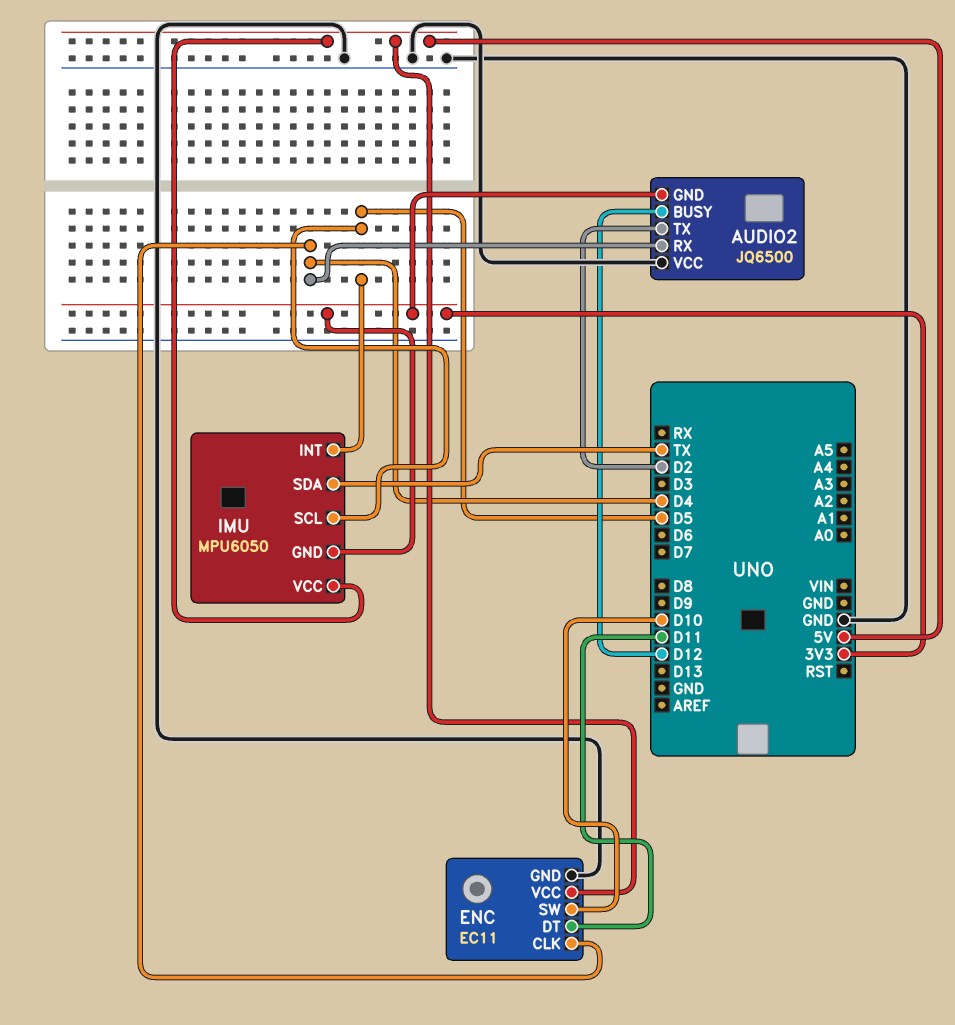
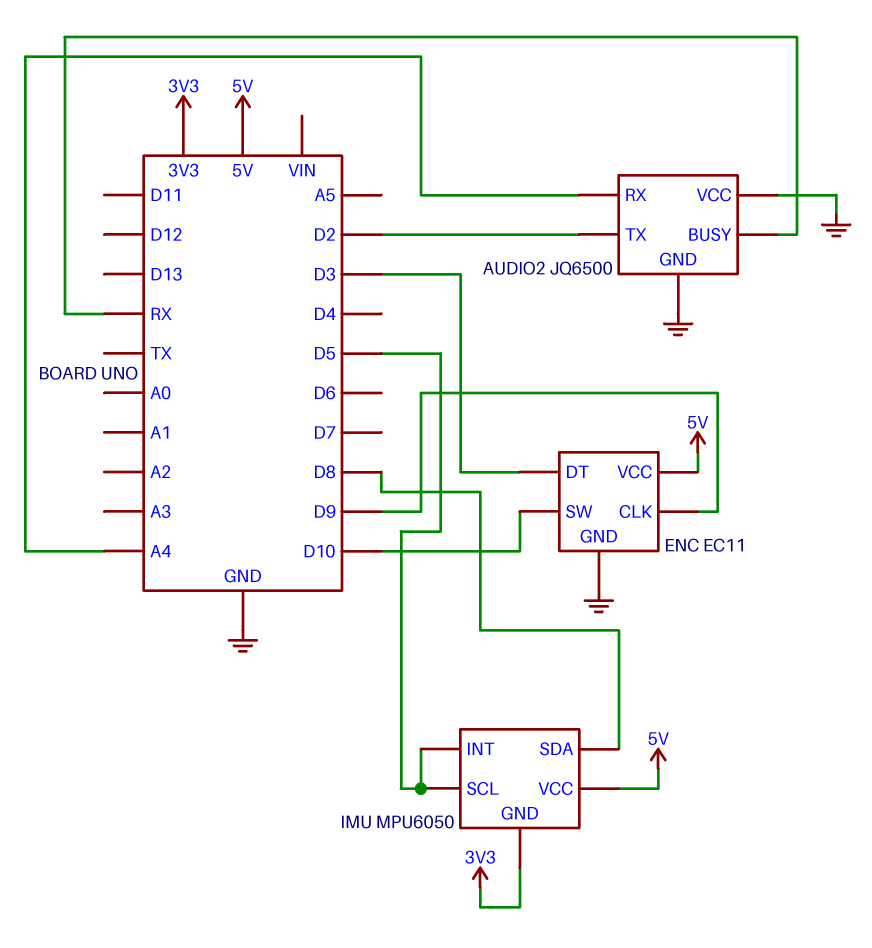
AUDIO2 pin BUSY: D12 -> RX
AUDIO2 pin GND: 3V3 -> GND
AUDIO2 pin RX: D4 -> A4
ENC pin CLK: D4 -> D9
ENC pin DT: D11 -> D3
IMU pin SDA: TX -> D8

